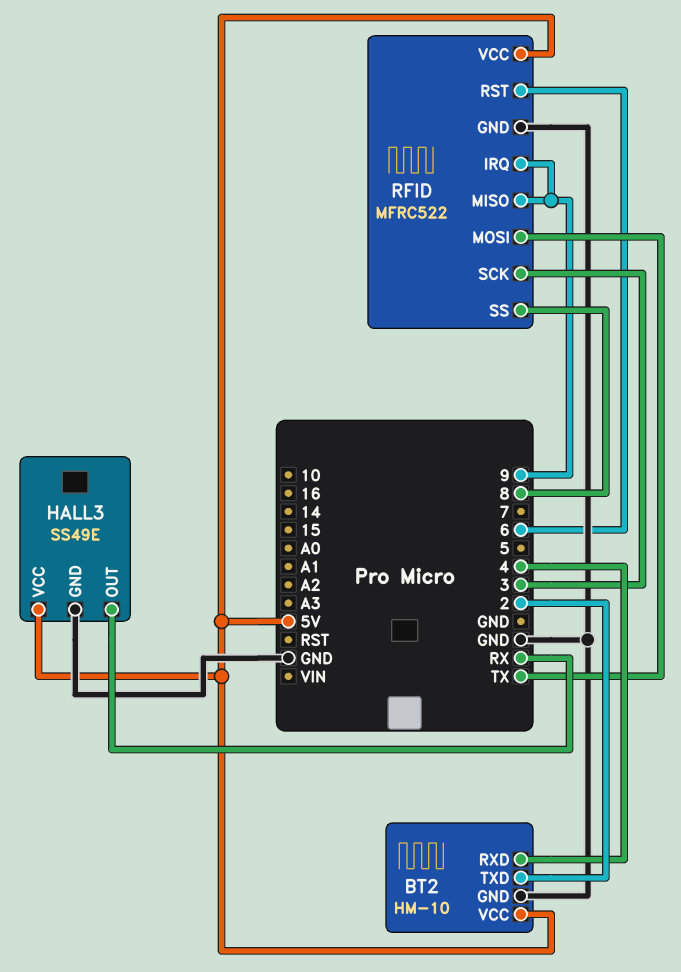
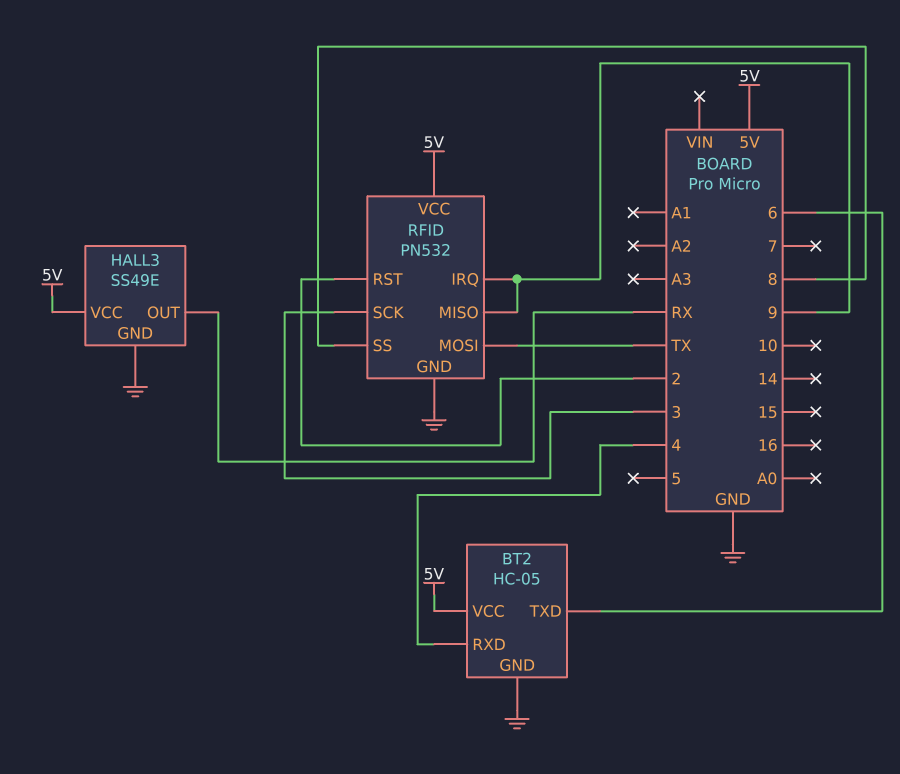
BT2: HM-10 -> HC-05
BT2 pin TXD: 2 -> 6
RFID: MFRC522 -> PN532
RFID pin RST: 6 -> 2

